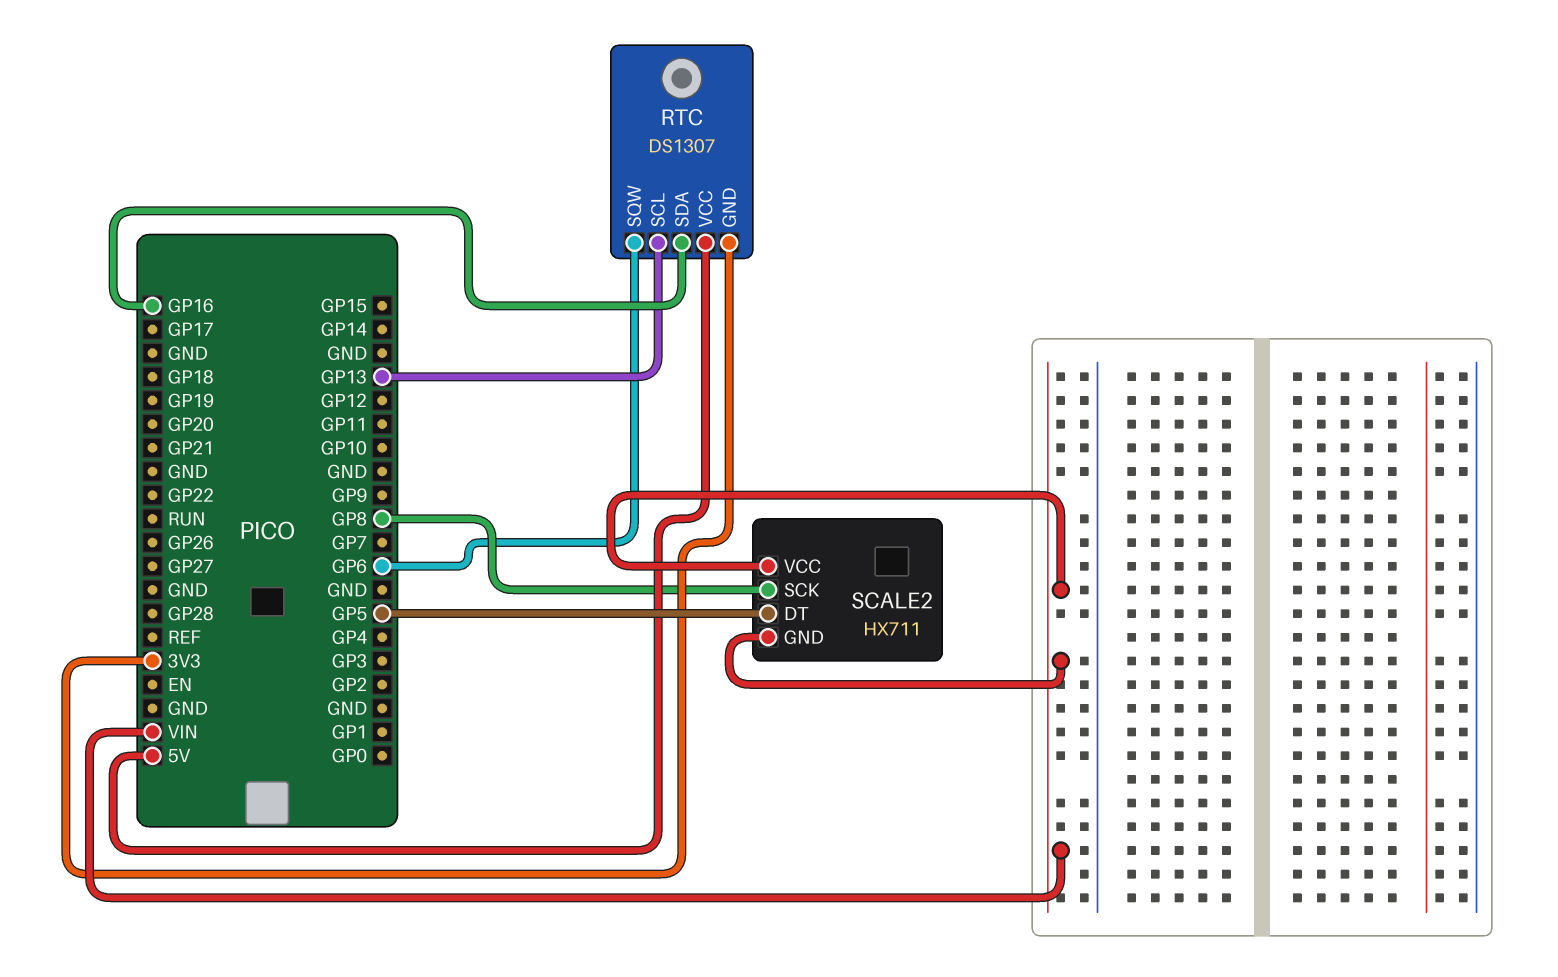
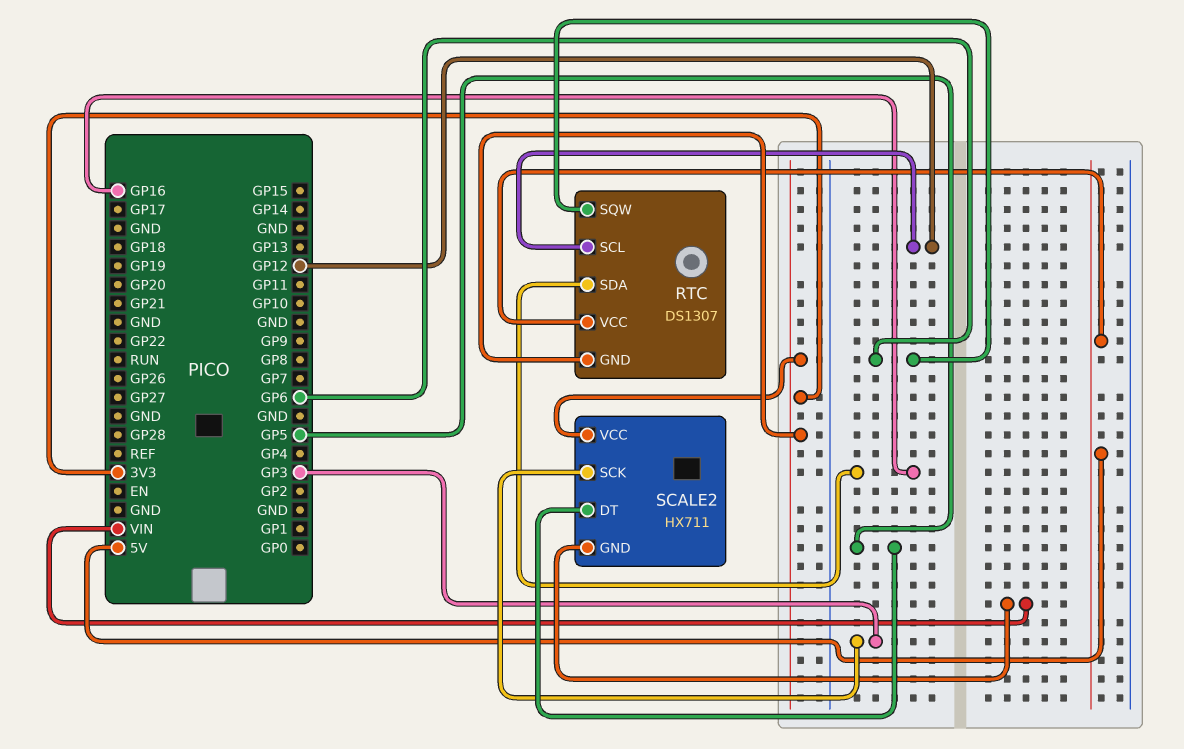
RTC pin SCL: GP13 -> GP12
SCALE2 pin SCK: GP8 -> GP3
SCALE2 pin VCC: VIN -> 3V3

